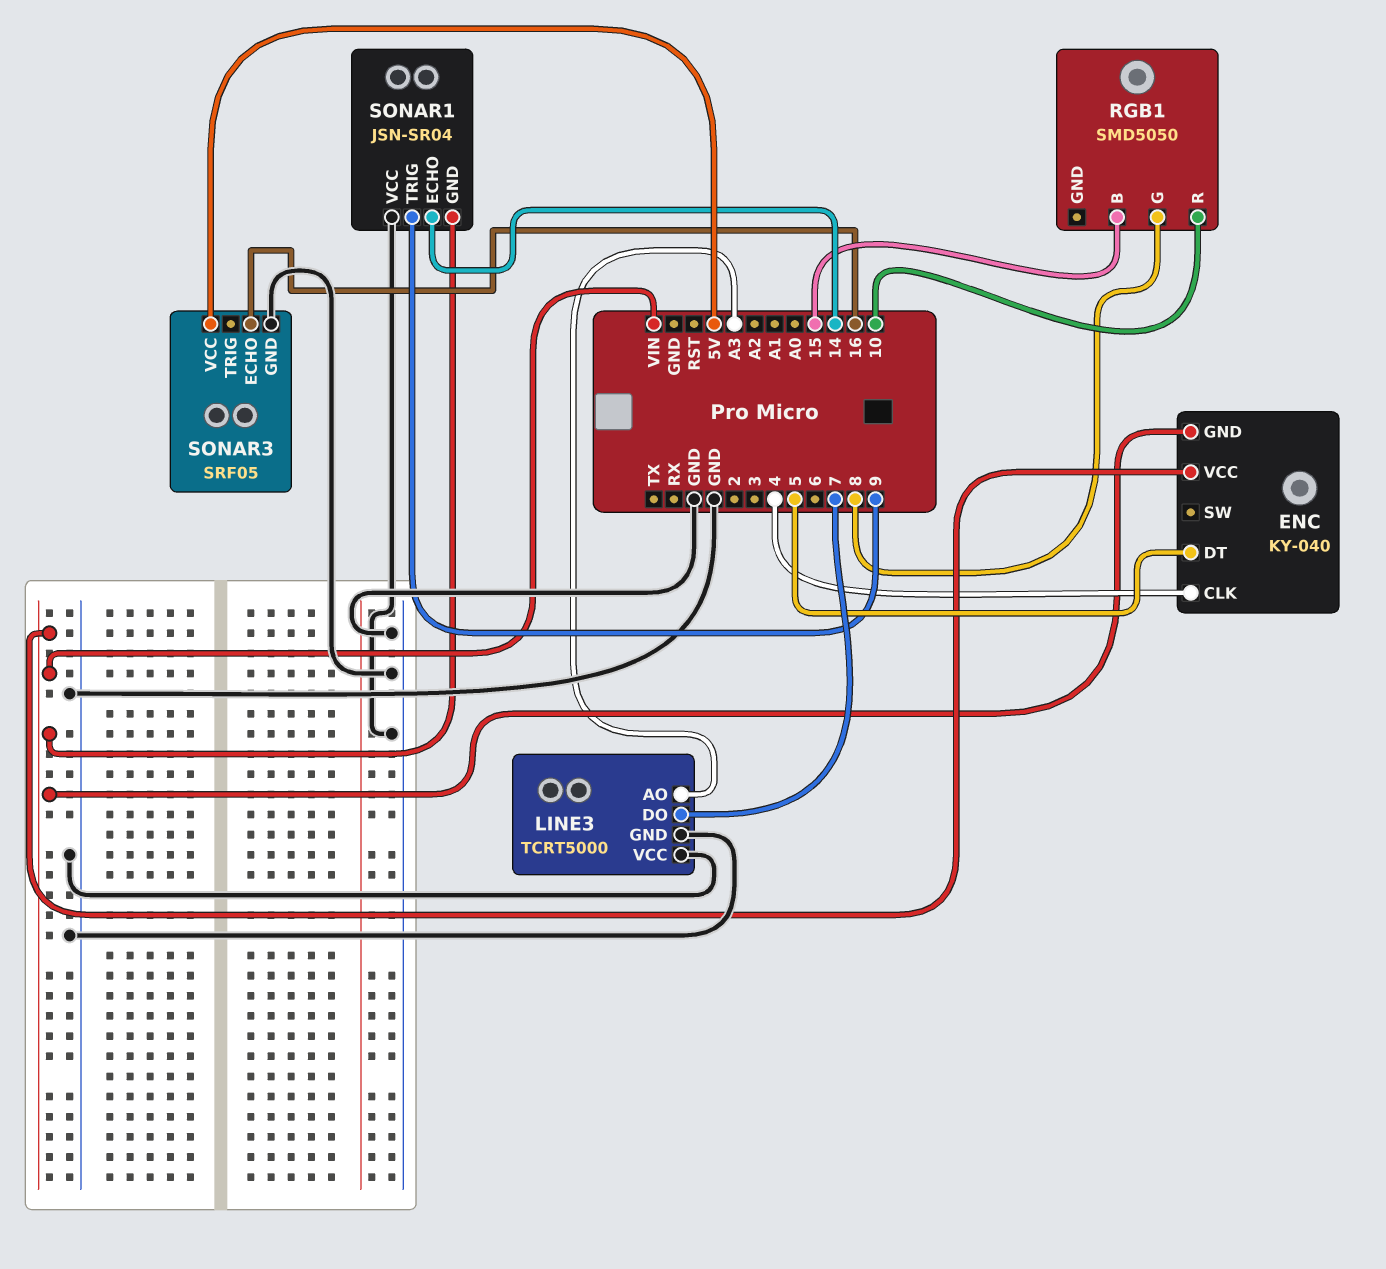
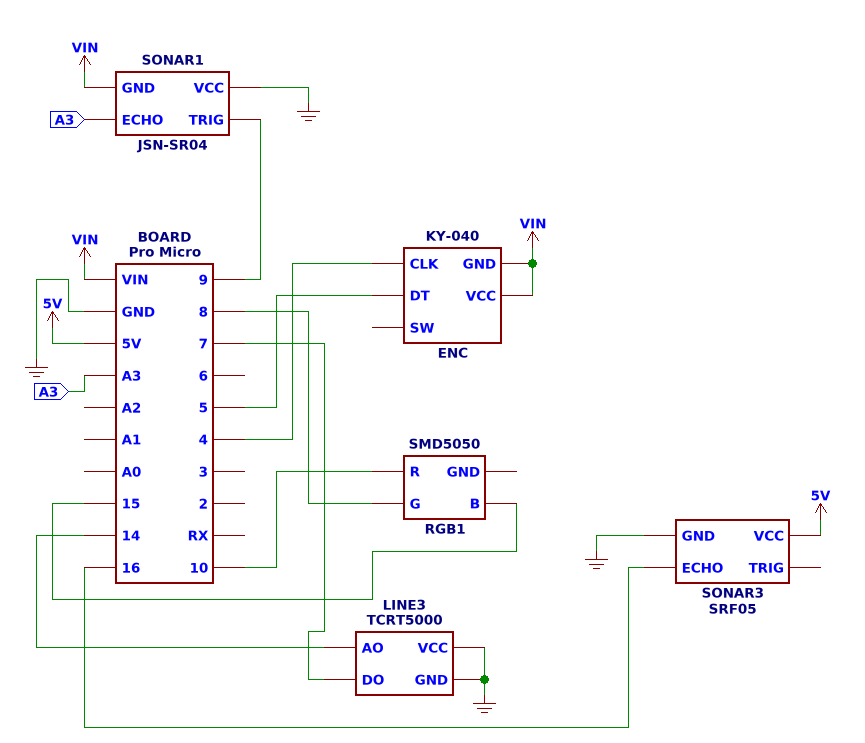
LINE3 pin AO: A3 -> 14
SONAR1 pin ECHO: 14 -> A3

